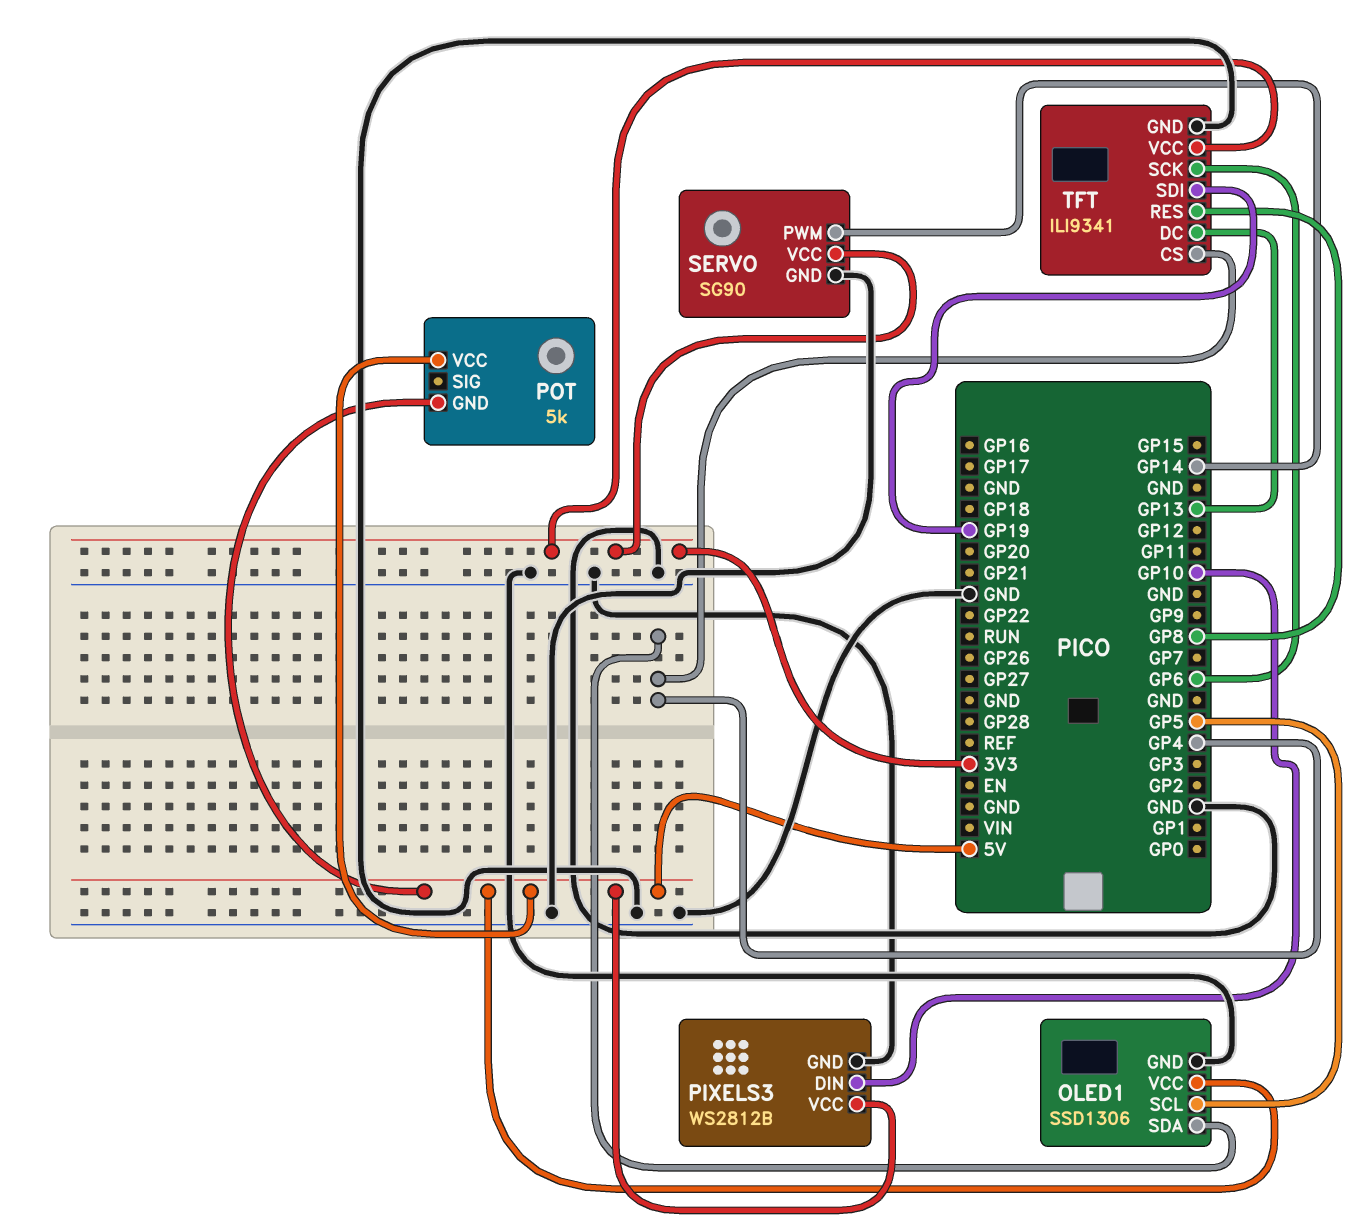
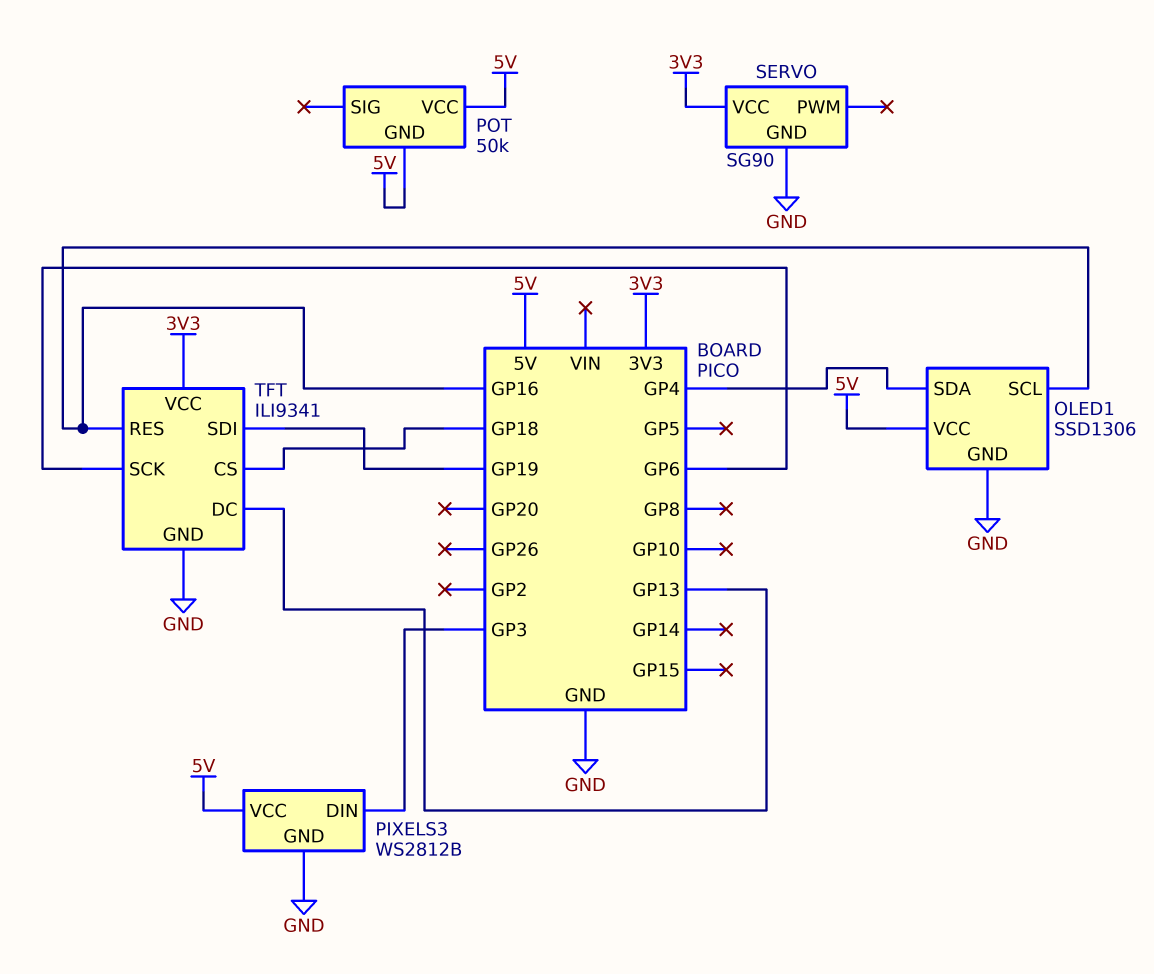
OLED1 pin SCL: GP5 -> GP16
PIXELS3 pin DIN: GP10 -> GP3
POT: 5k -> 50k
SERVO pin PWM: GP14 -> none
TFT pin CS: GP4 -> GP18
TFT pin RES: GP8 -> GP16

